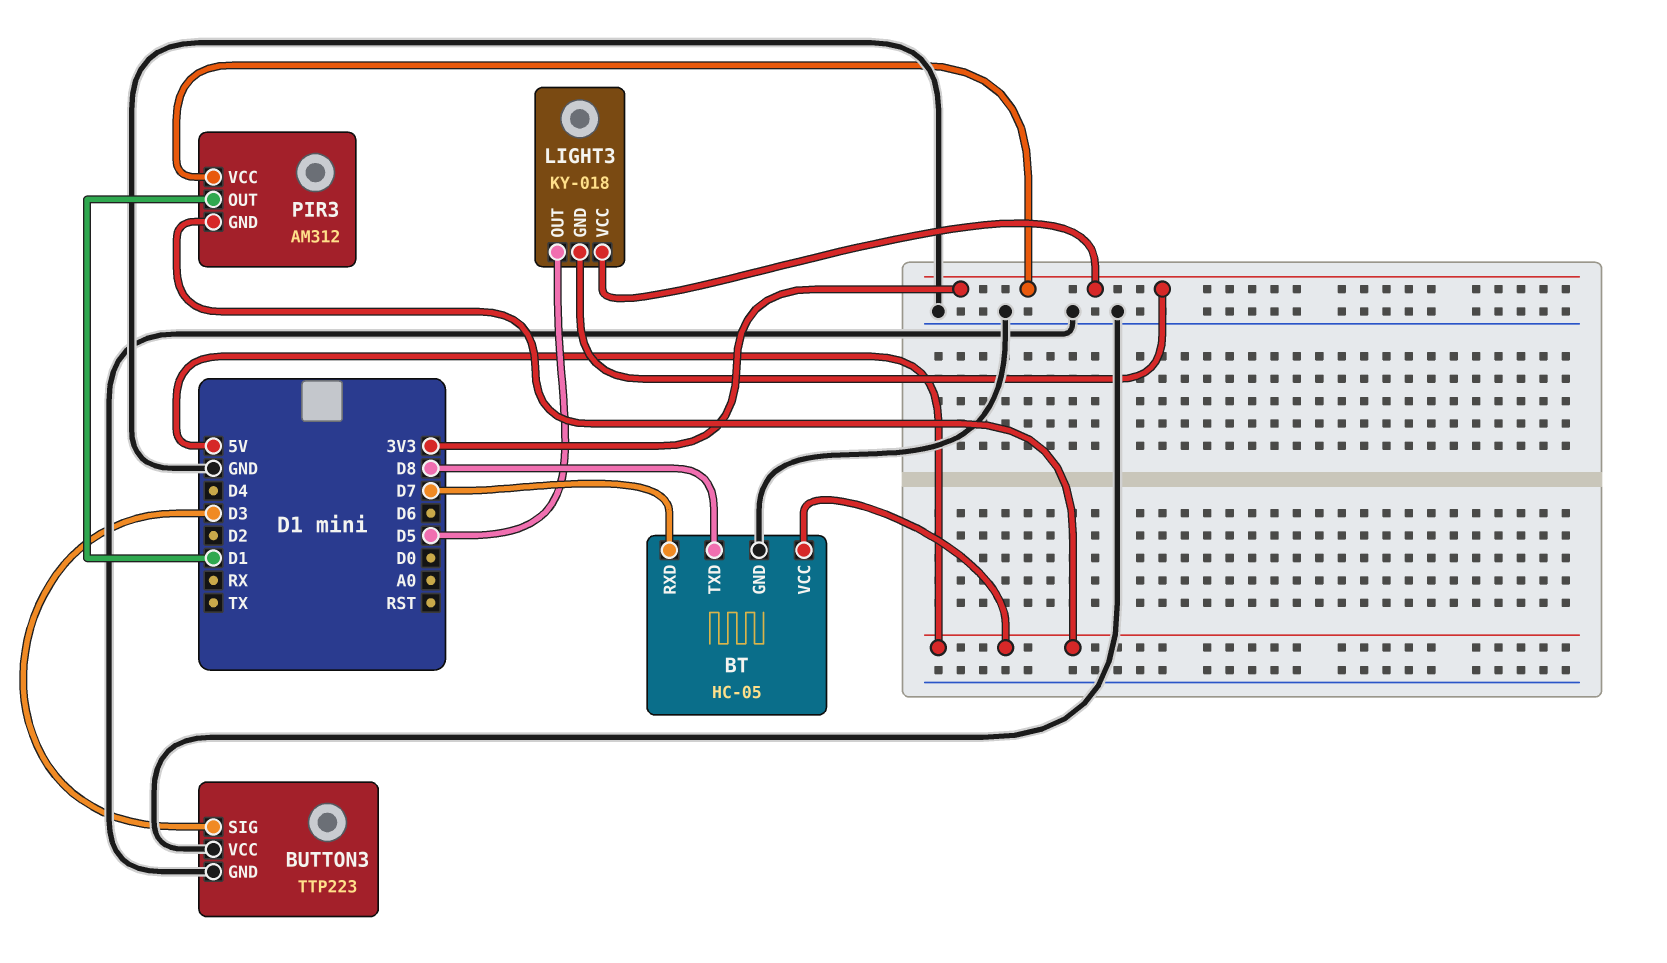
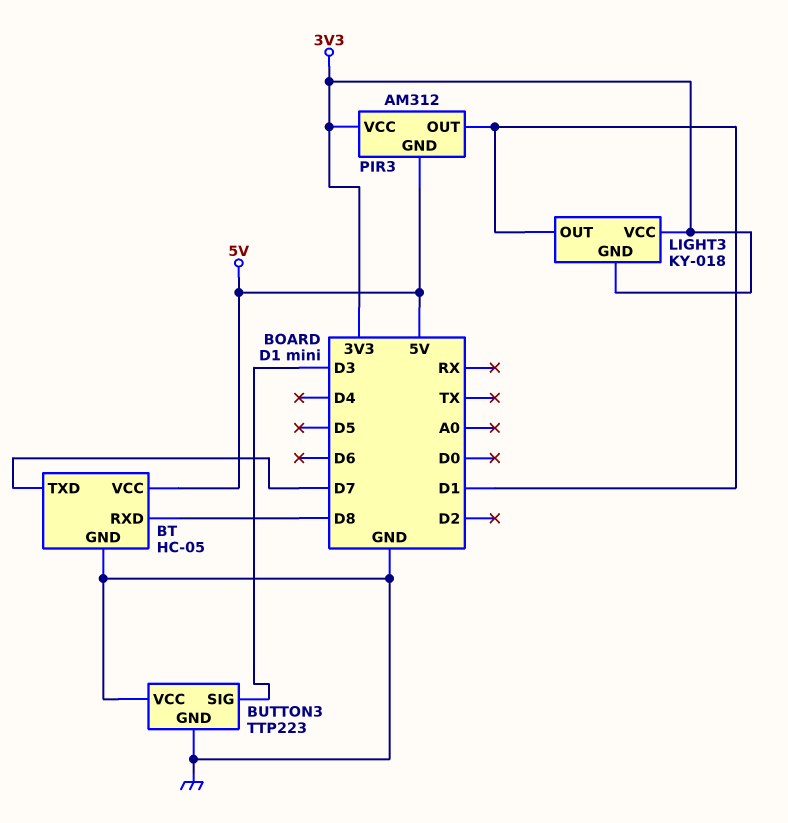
BT pin RXD: D7 -> D8
BT pin TXD: D8 -> D7
LIGHT3 pin OUT: D5 -> D1

